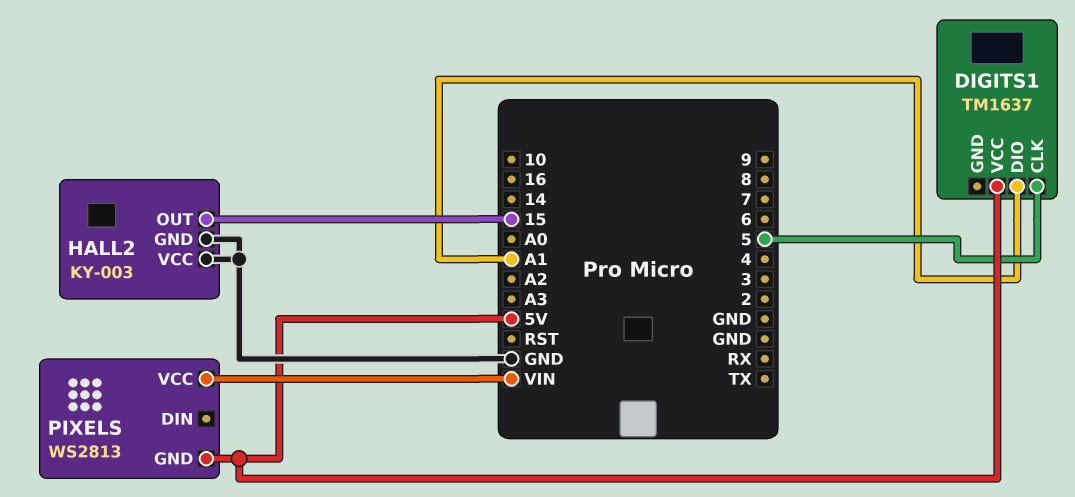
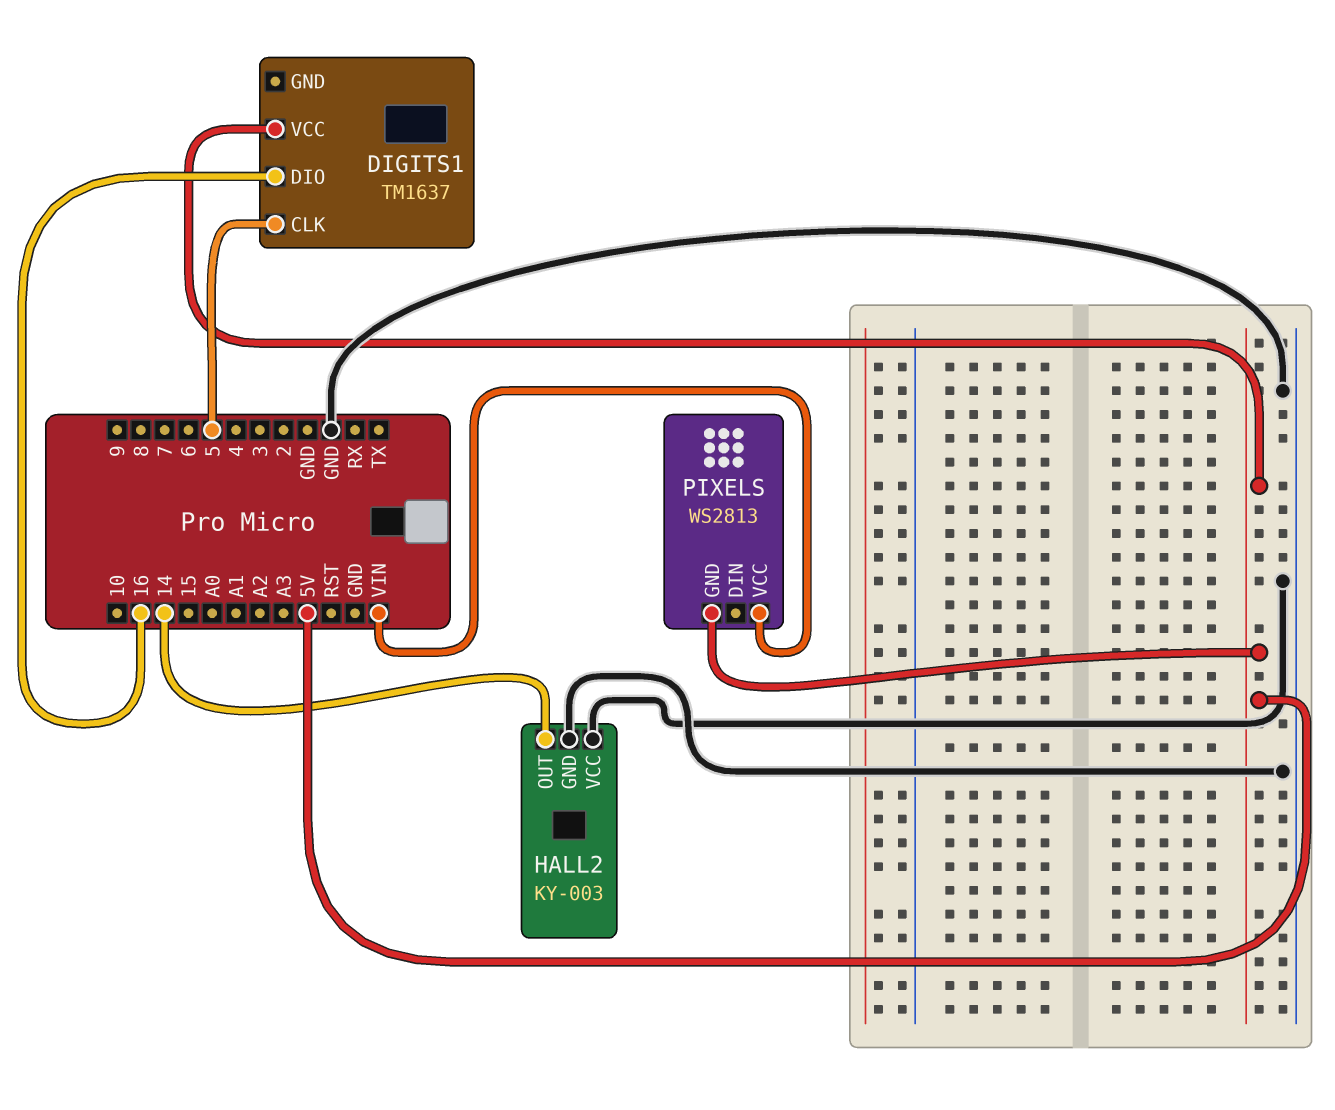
DIGITS1 pin DIO: A1 -> 16
HALL2 pin OUT: 15 -> 14

